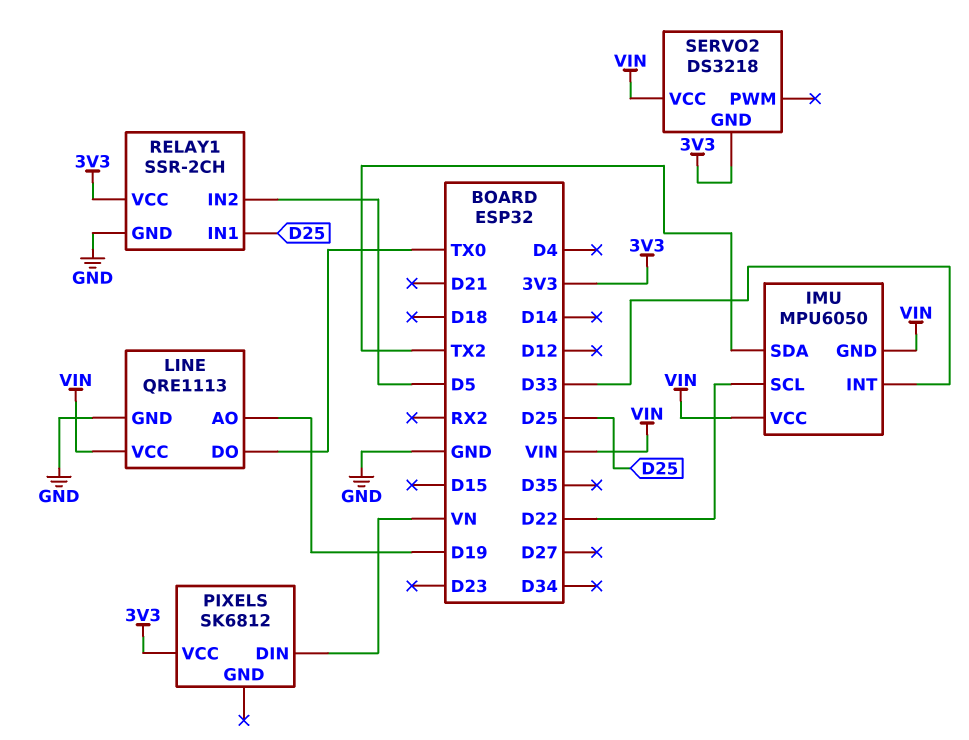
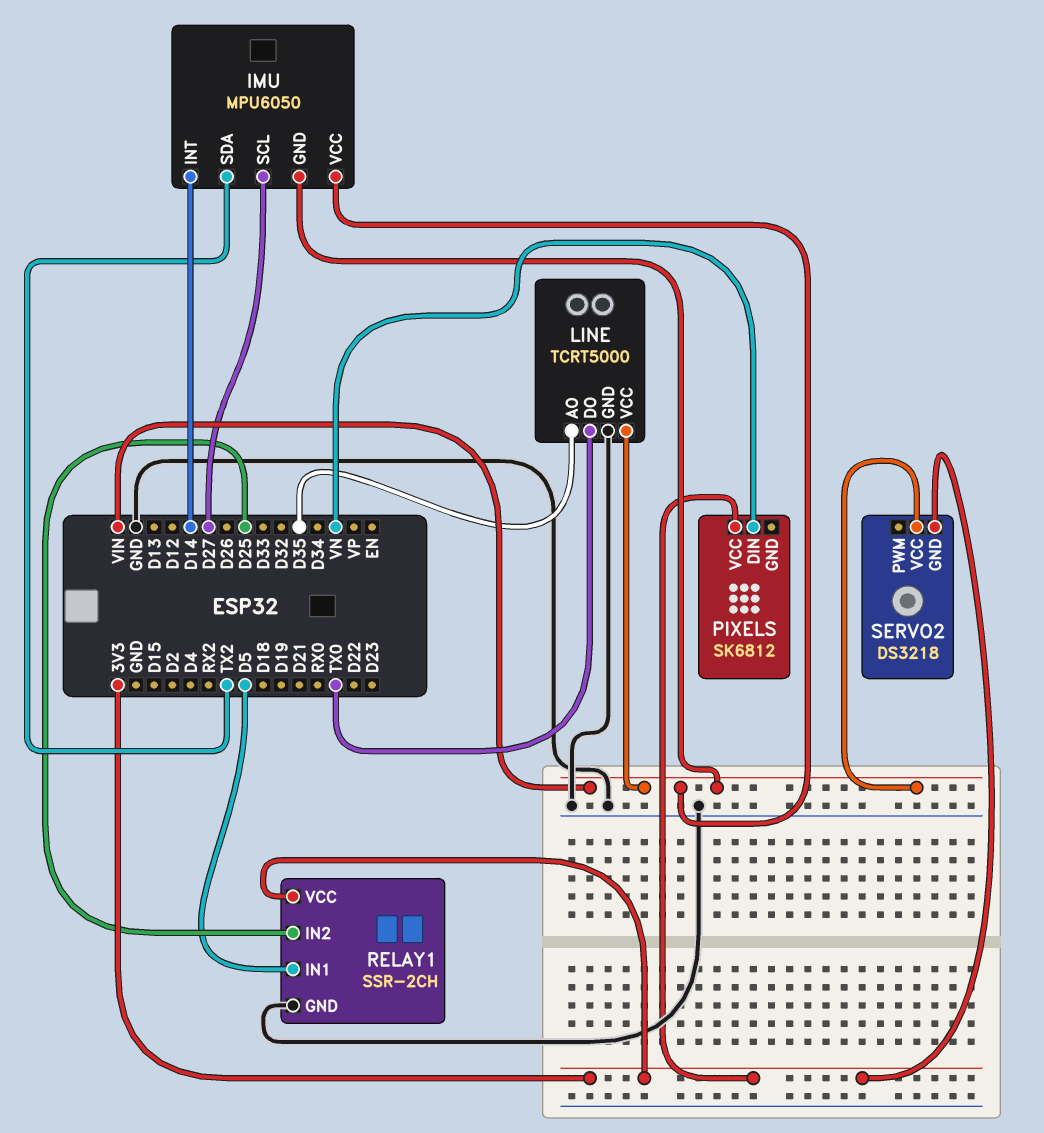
IMU pin INT: D33 -> D14
IMU pin SCL: D22 -> D27
LINE: QRE1113 -> TCRT5000
LINE pin AO: D19 -> D35
RELAY1 pin IN1: D25 -> D5
RELAY1 pin IN2: D5 -> D25

